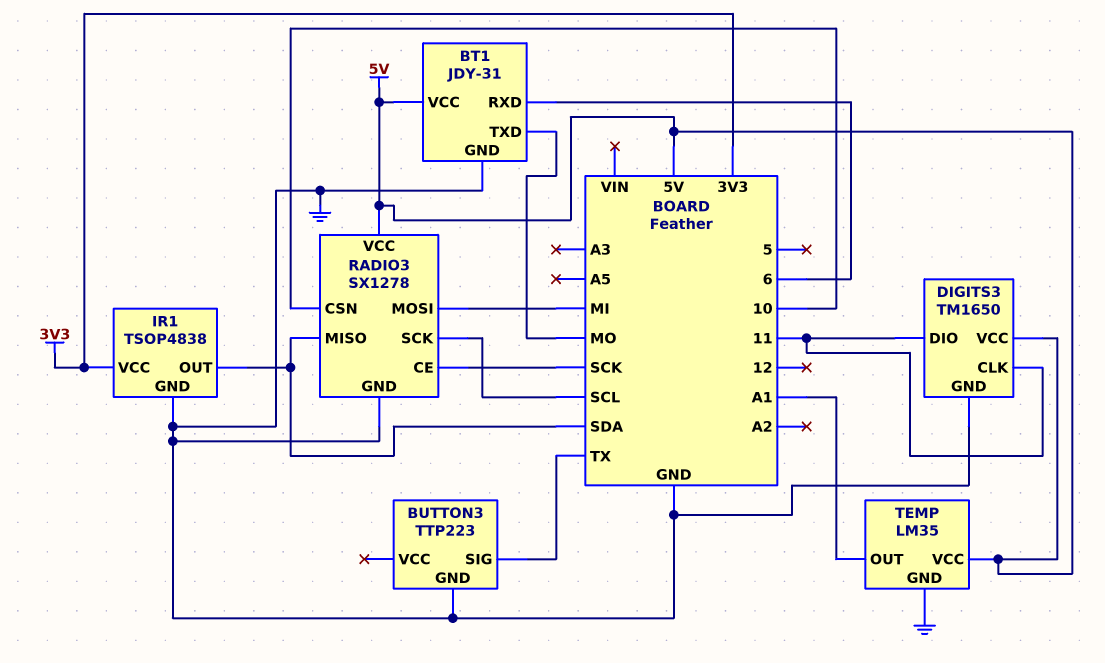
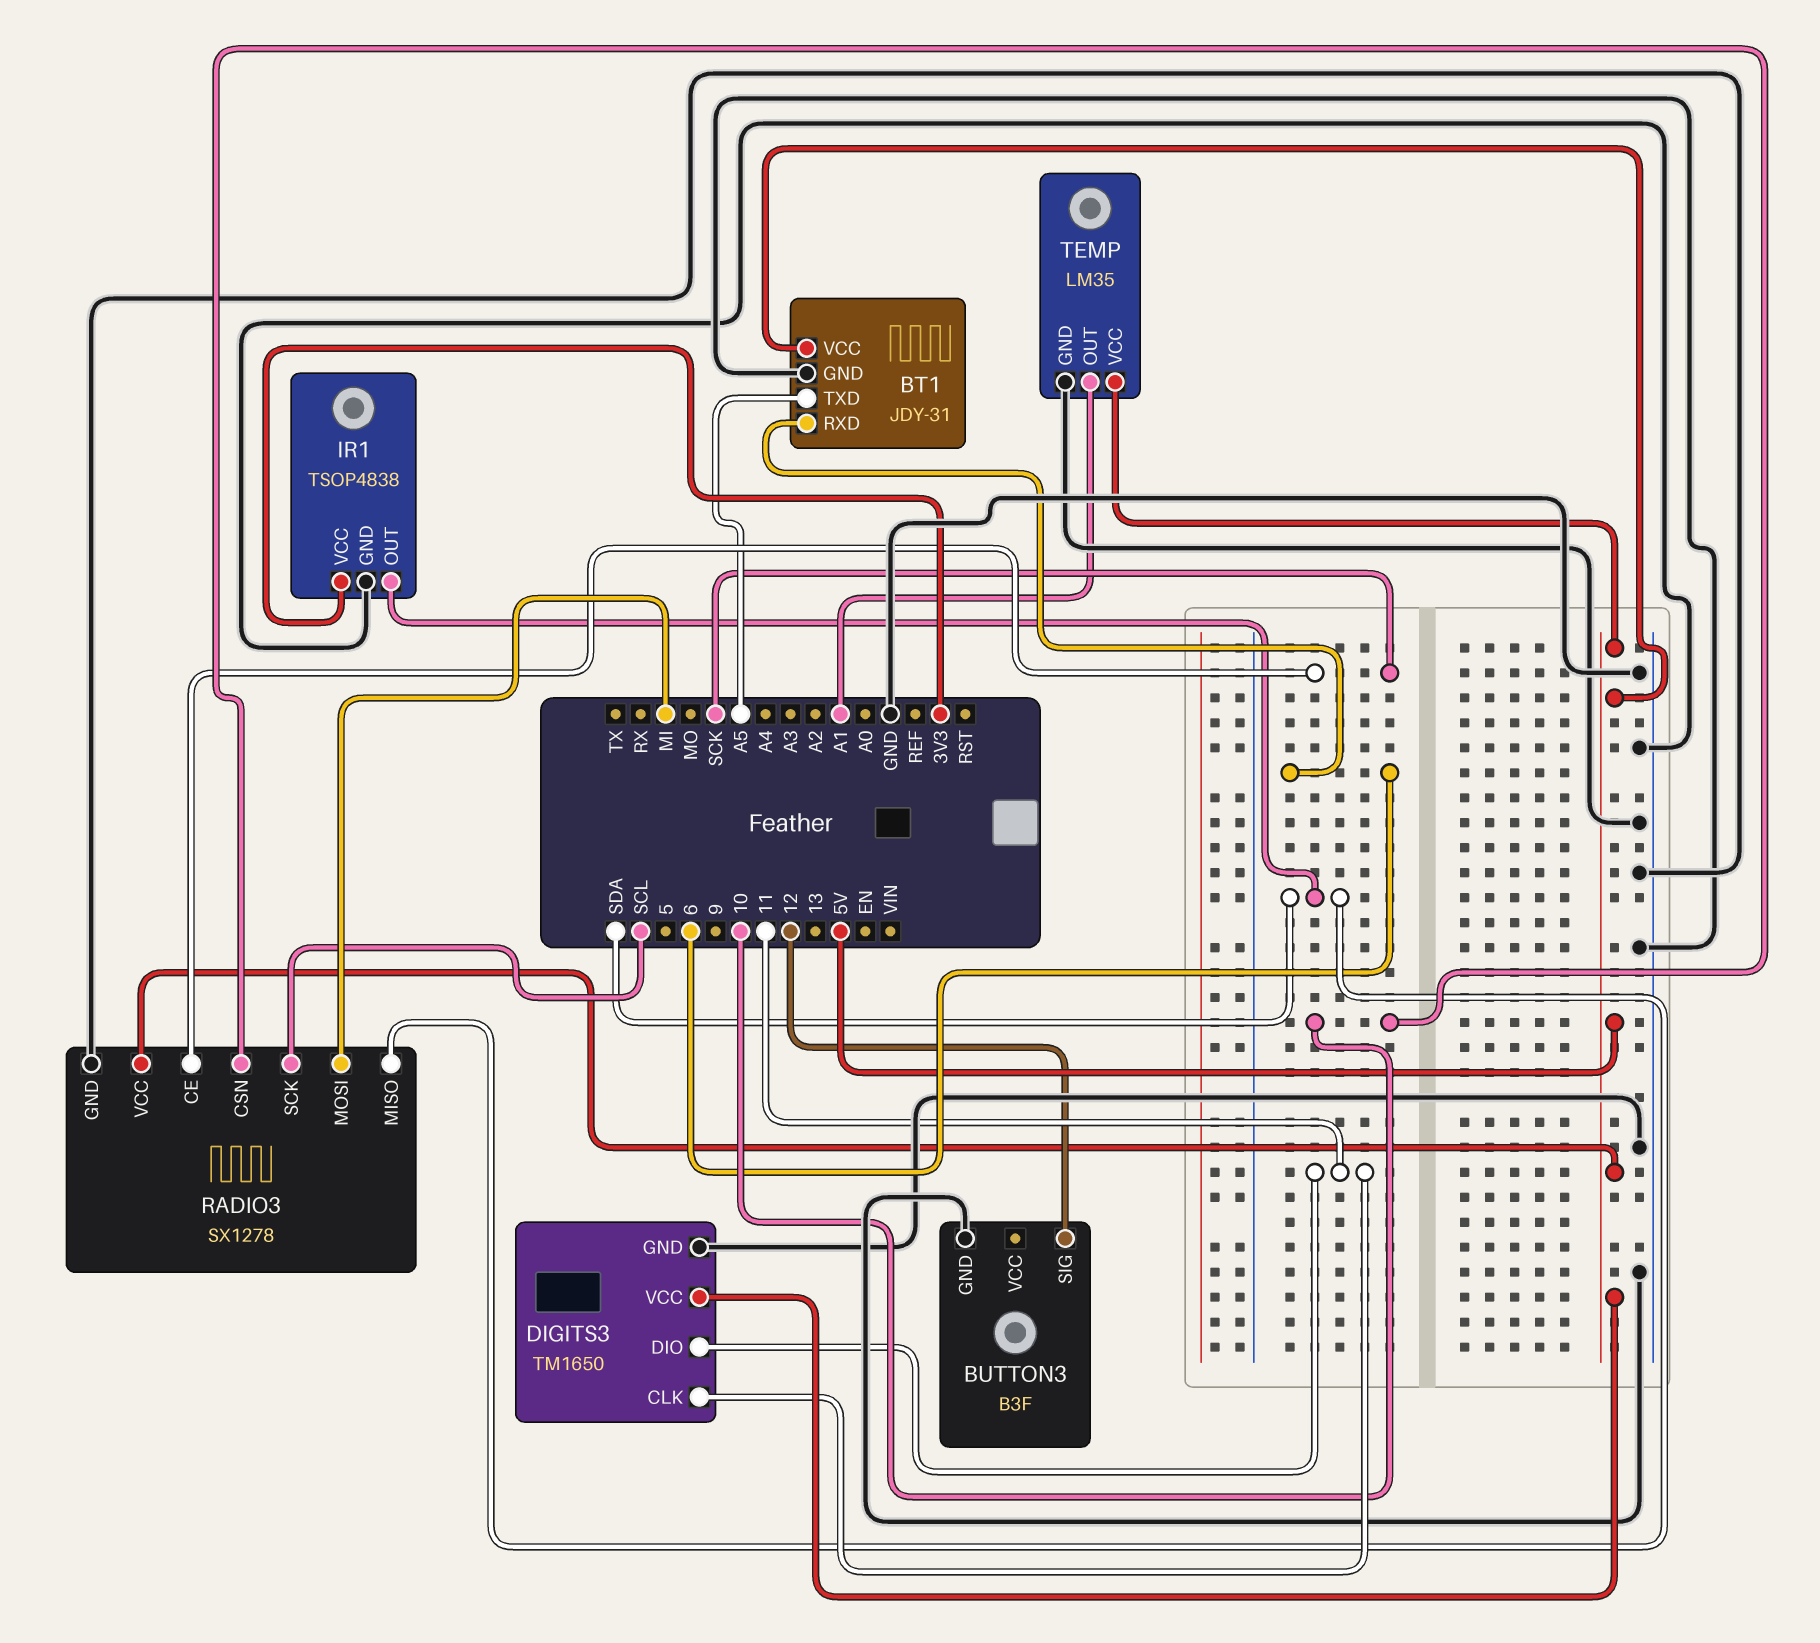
BT1 pin TXD: MO -> A5
BUTTON3: TTP223 -> B3F
BUTTON3 pin SIG: TX -> 12

